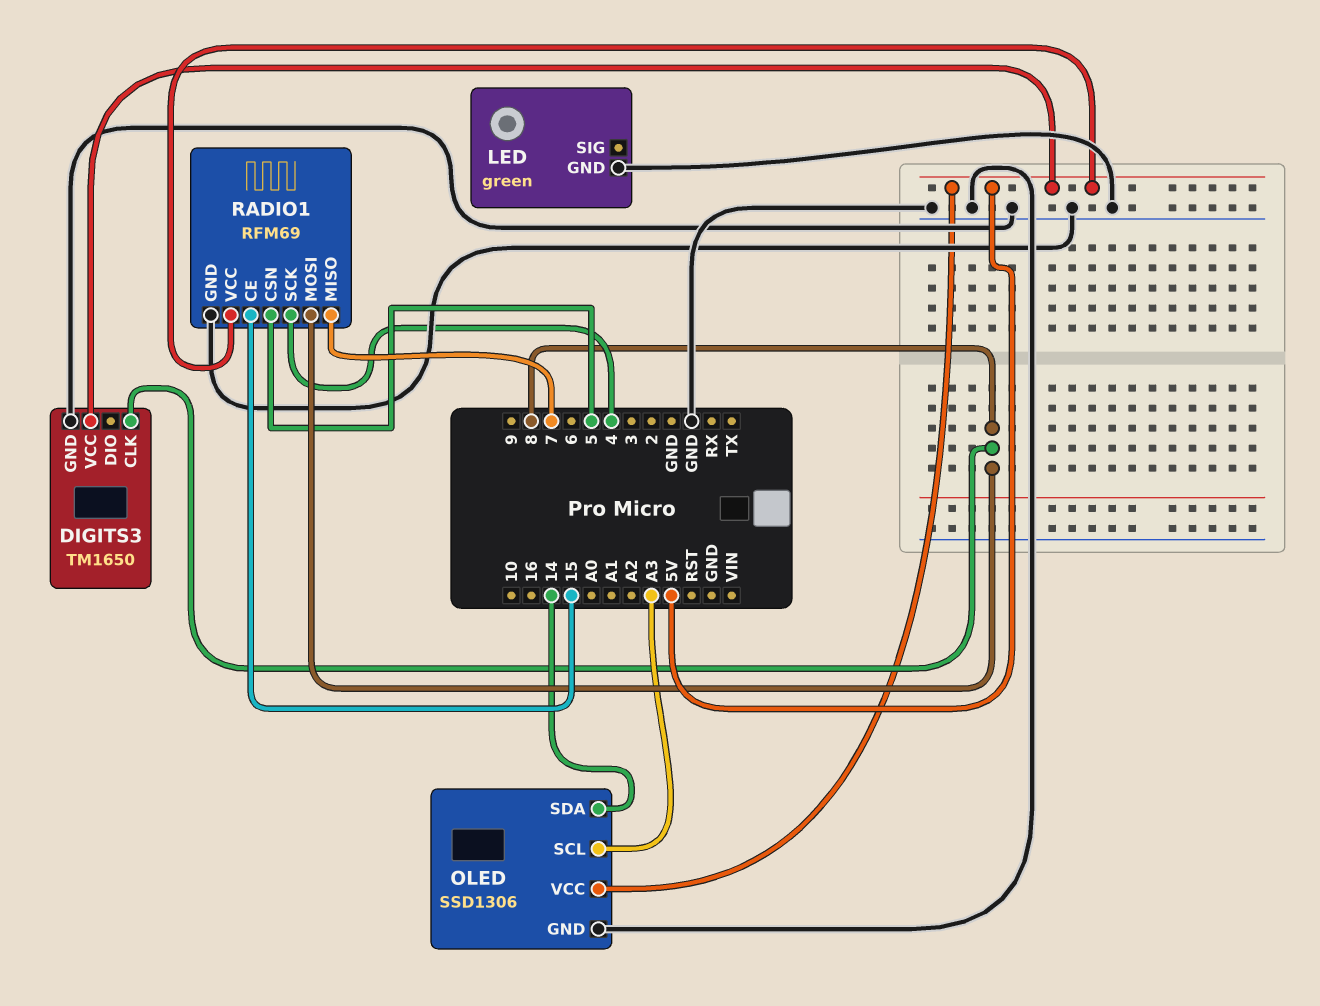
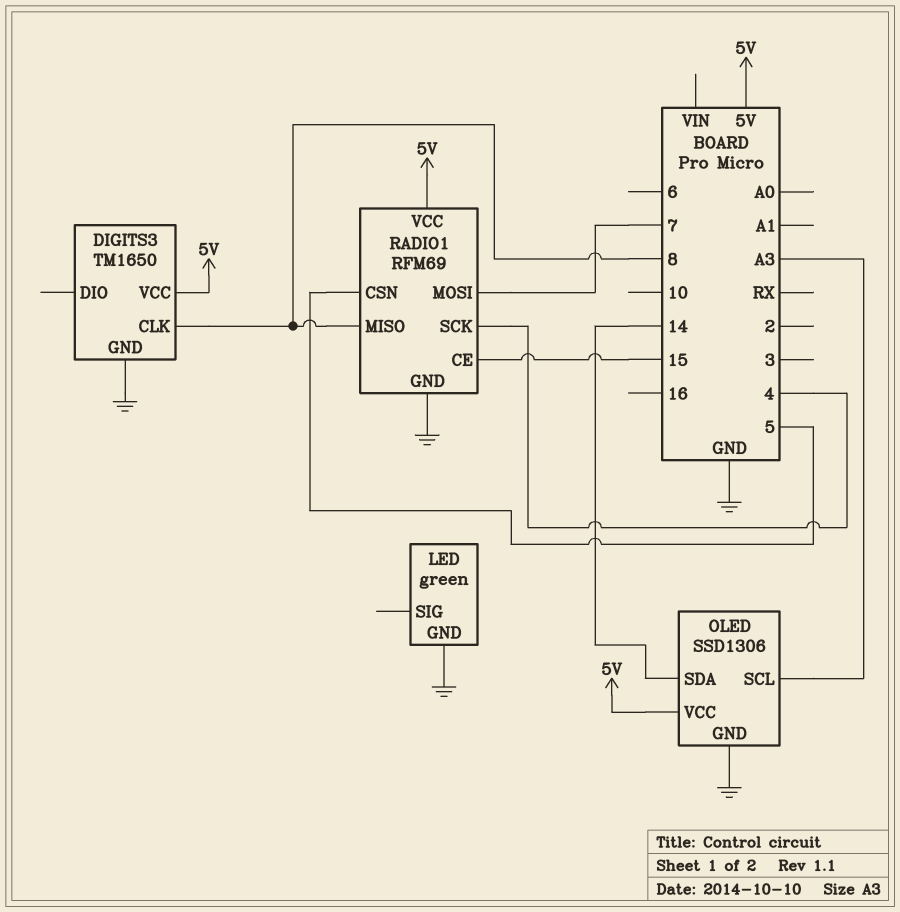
RADIO1 pin MISO: 7 -> 8
RADIO1 pin MOSI: 8 -> 7

